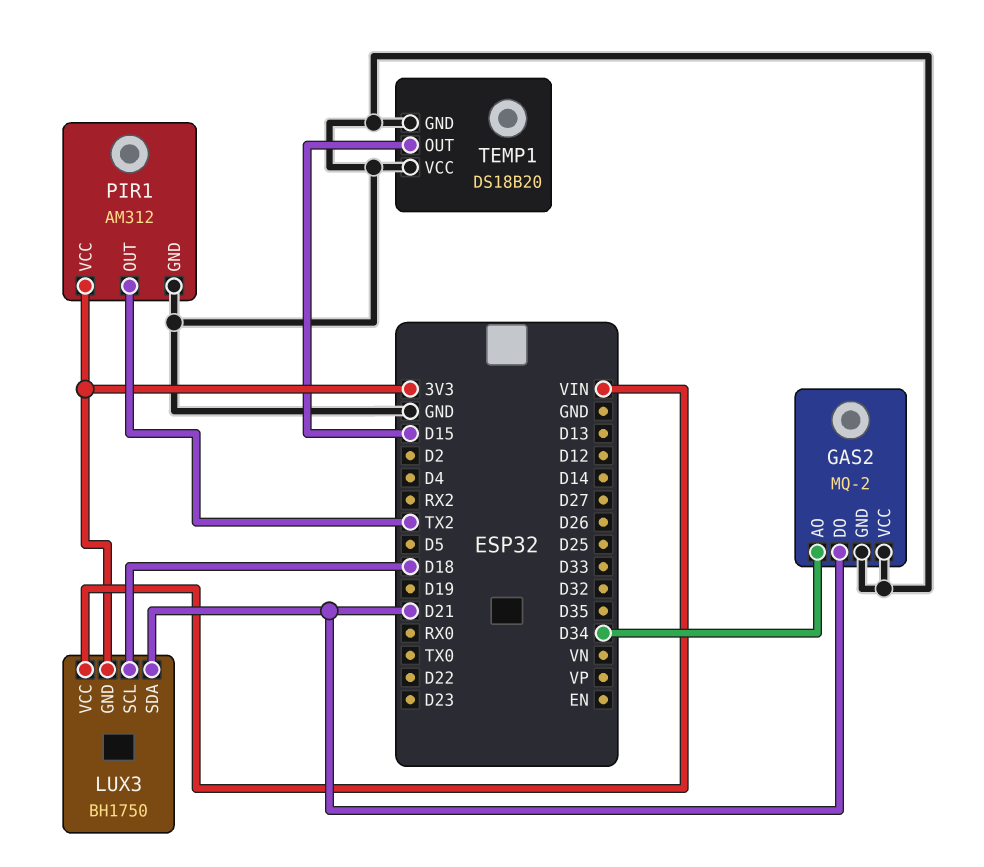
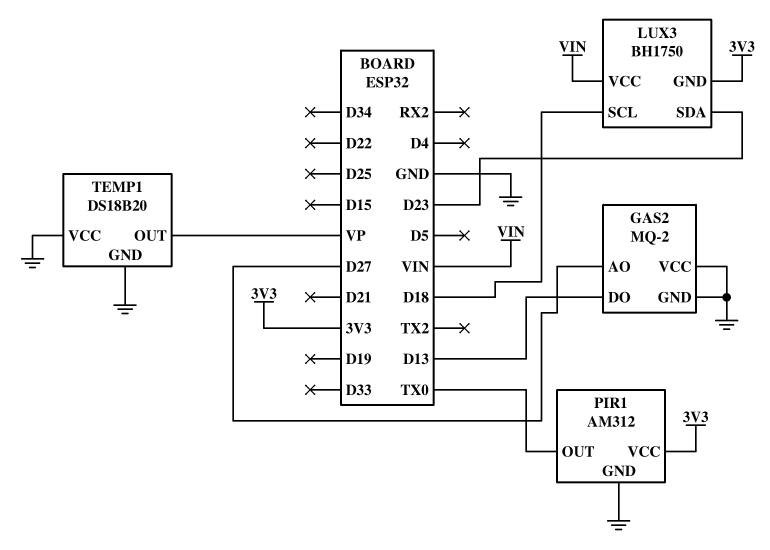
GAS2 pin AO: D34 -> D27
GAS2 pin DO: D21 -> D13
LUX3 pin SDA: D21 -> D23
PIR1 pin OUT: TX2 -> TX0
TEMP1 pin OUT: D15 -> VP

